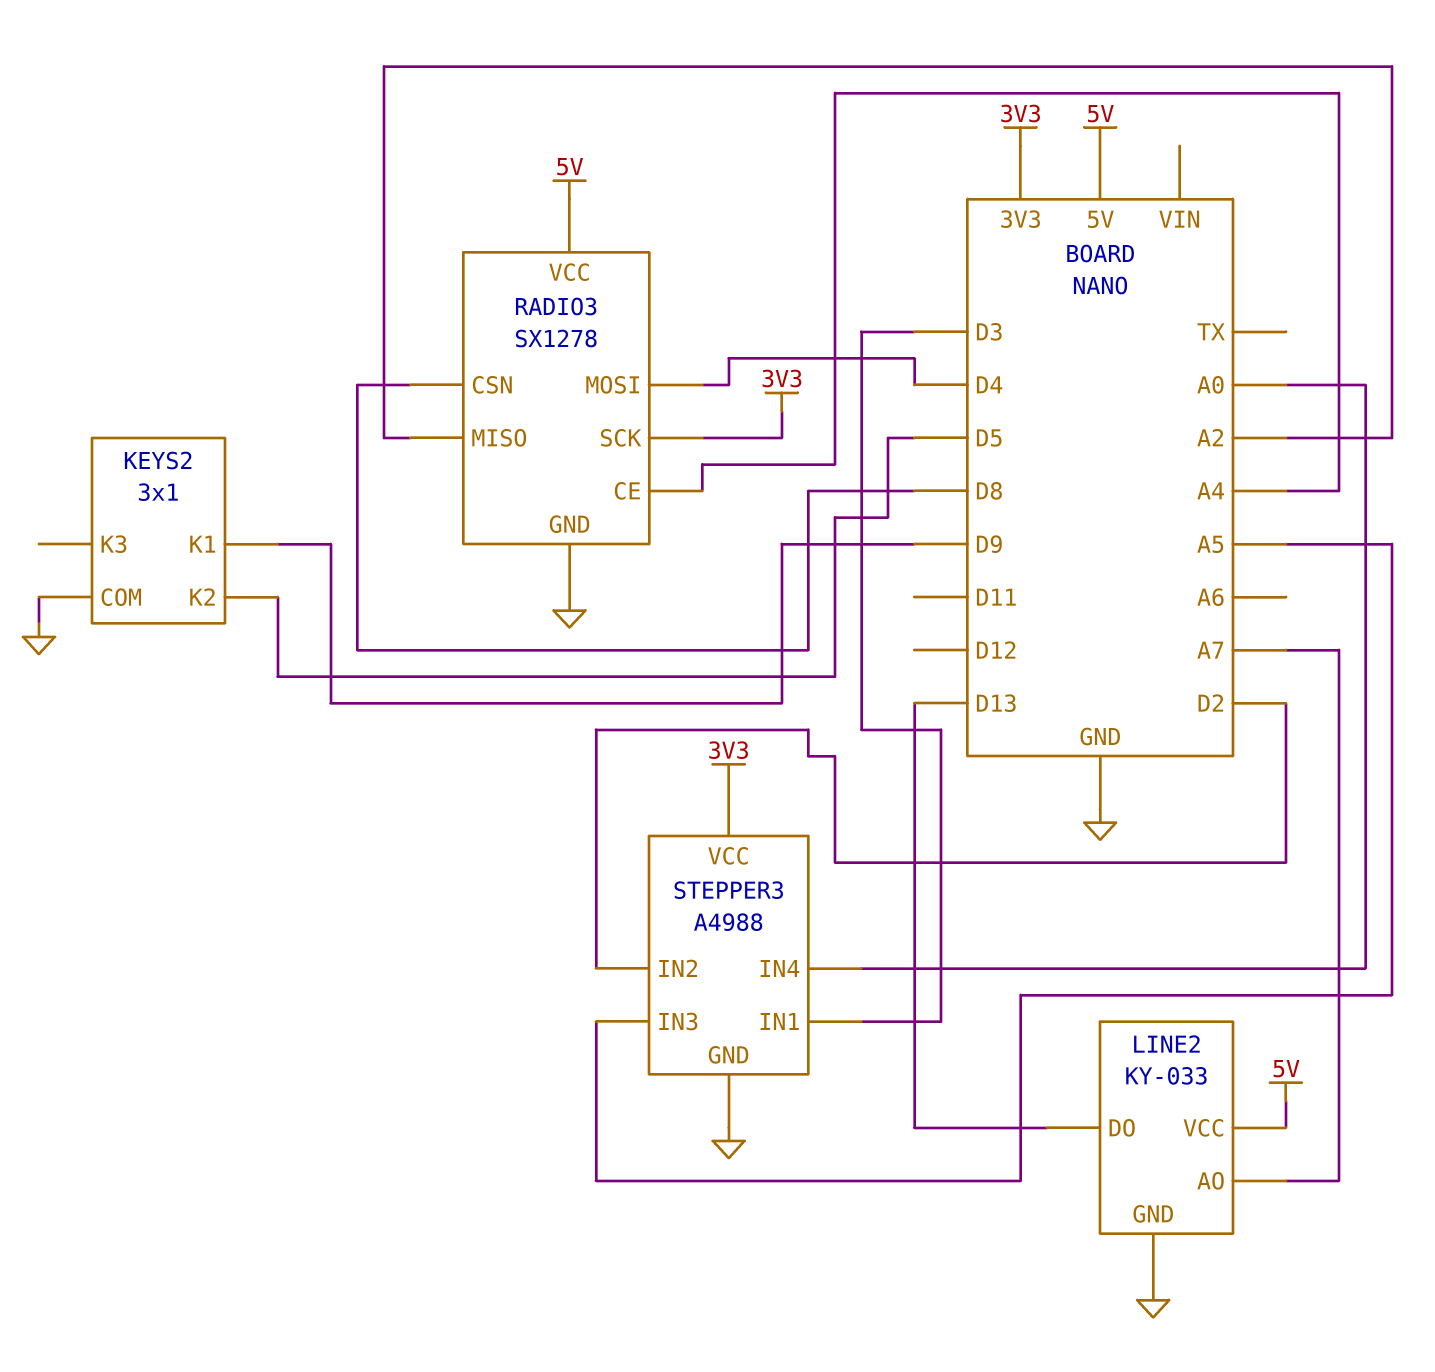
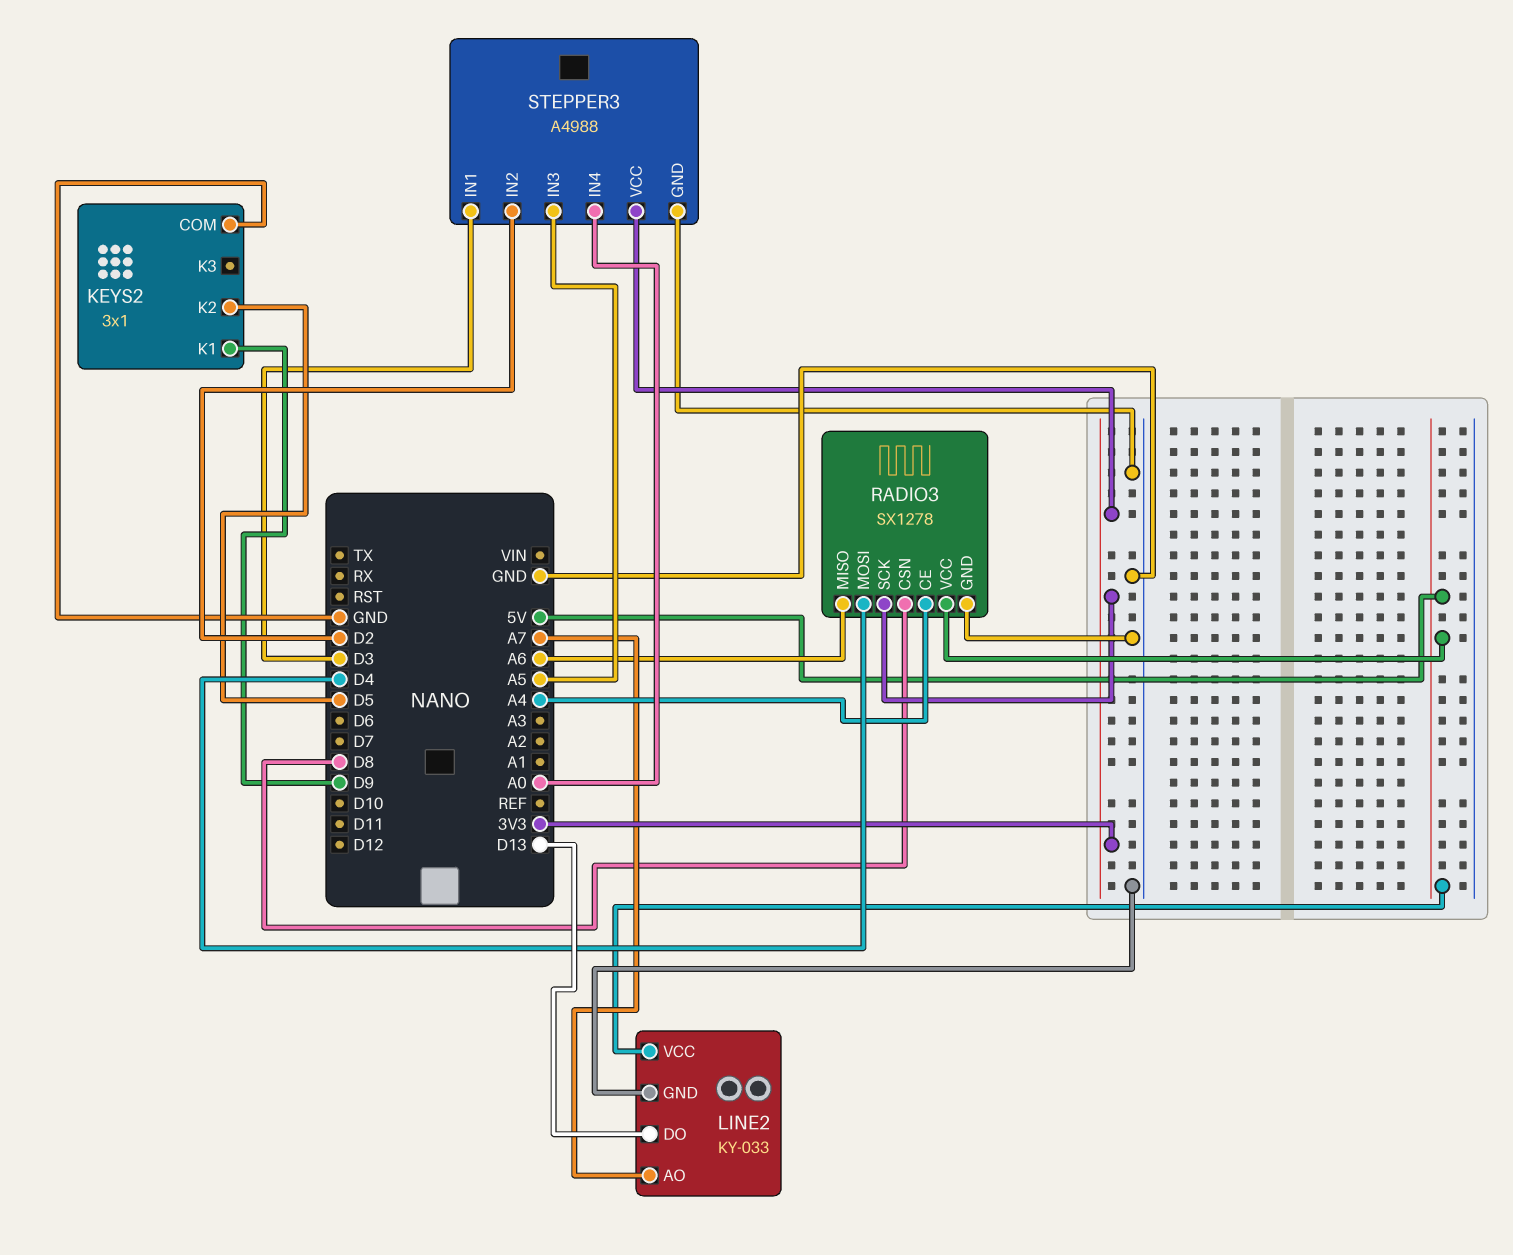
RADIO3 pin MISO: A2 -> A6

